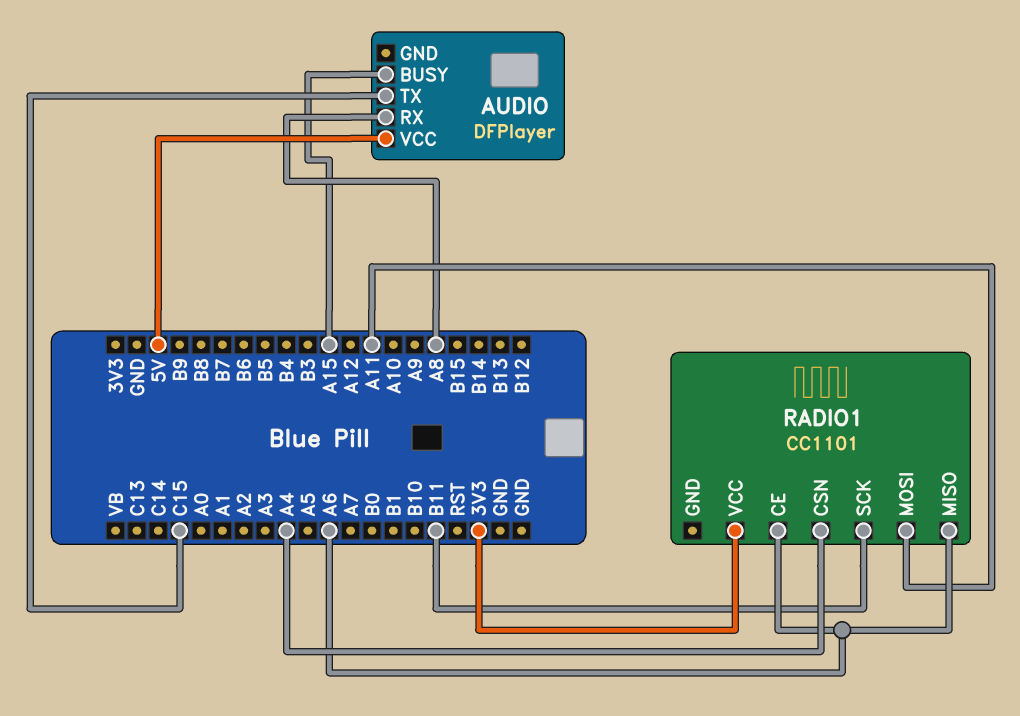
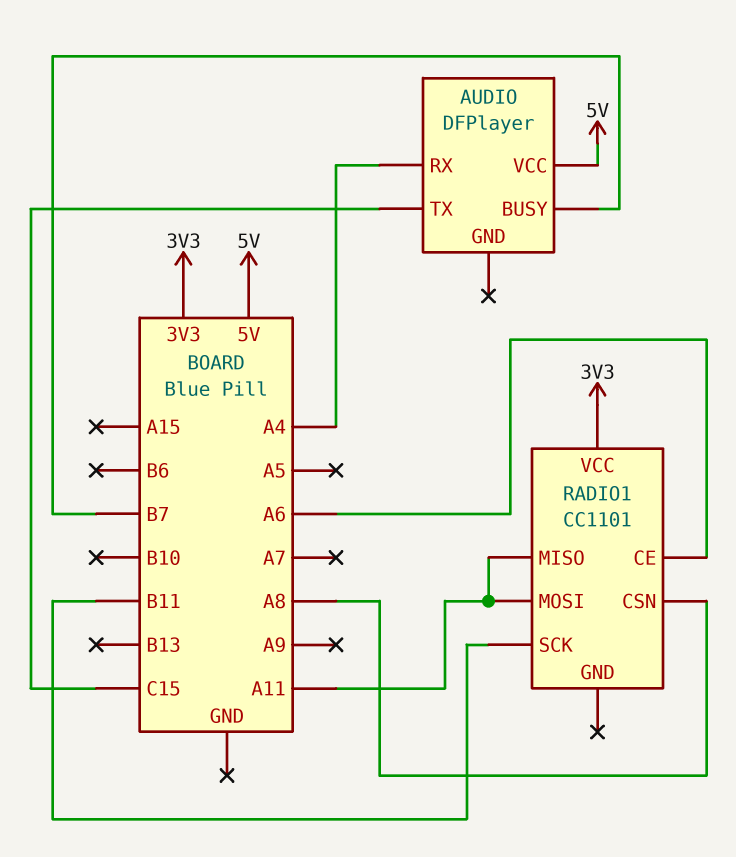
AUDIO pin BUSY: A15 -> B7
AUDIO pin RX: A8 -> A4
RADIO1 pin CSN: A4 -> A8
RADIO1 pin MISO: A6 -> A11

